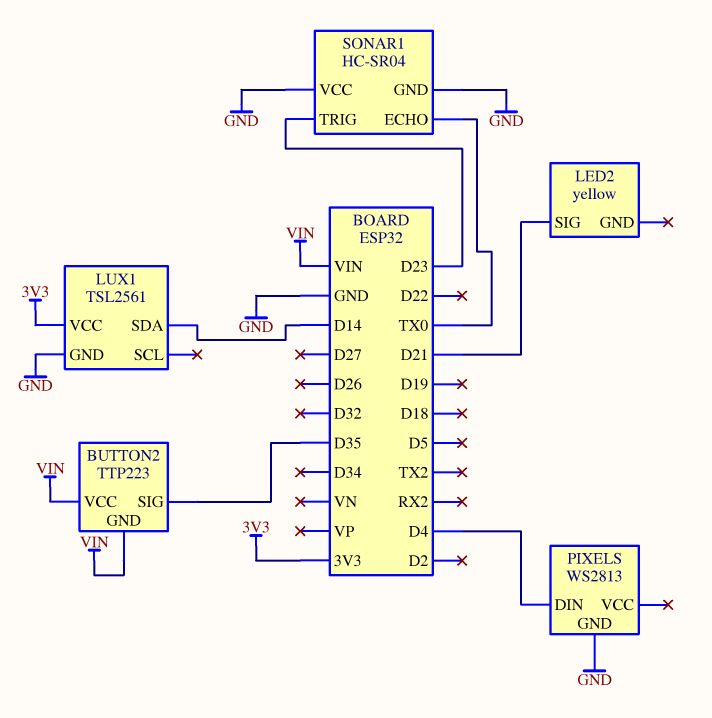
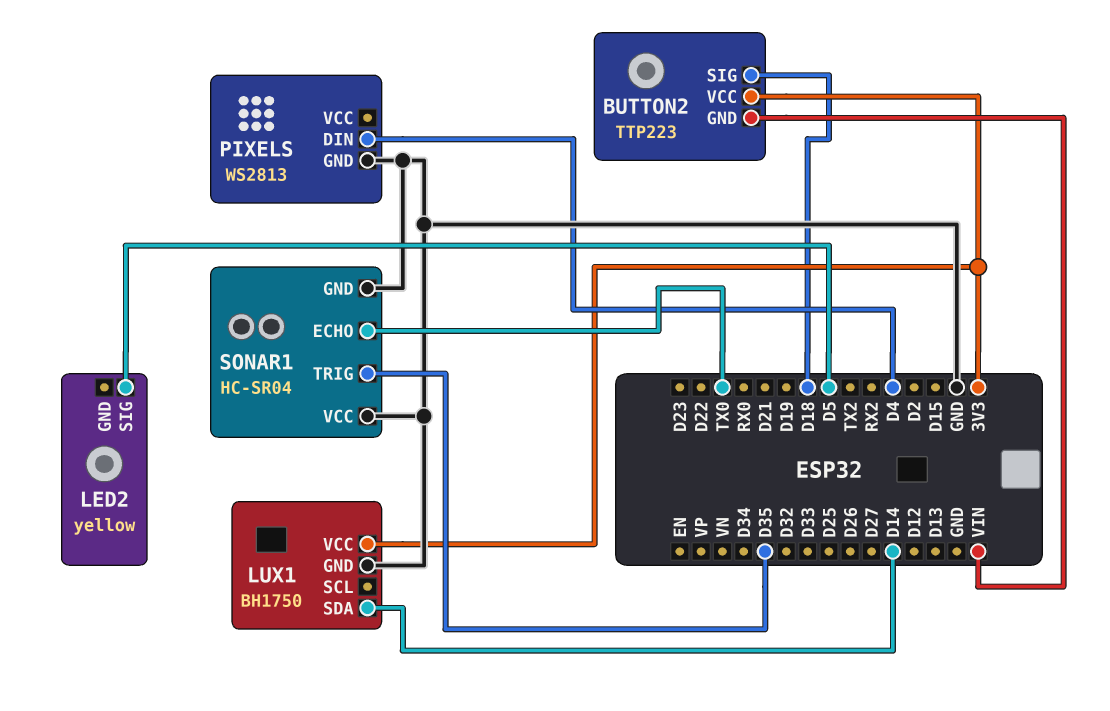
BUTTON2 pin SIG: D35 -> D18
BUTTON2 pin VCC: VIN -> 3V3
LED2 pin SIG: D21 -> D5
LUX1: TSL2561 -> BH1750
SONAR1 pin TRIG: D23 -> D35

